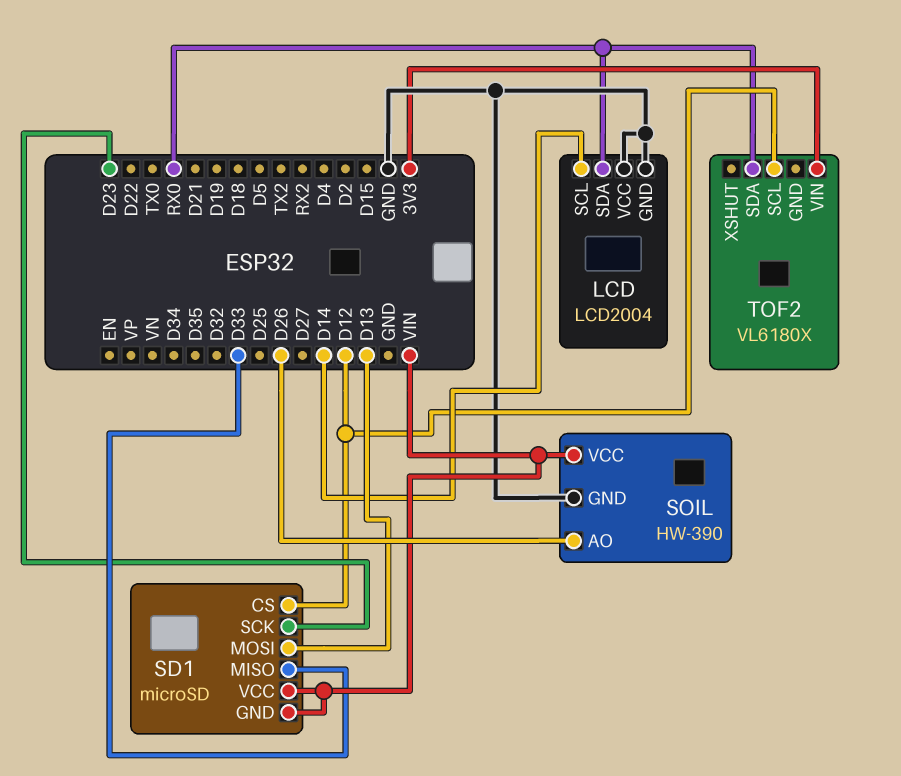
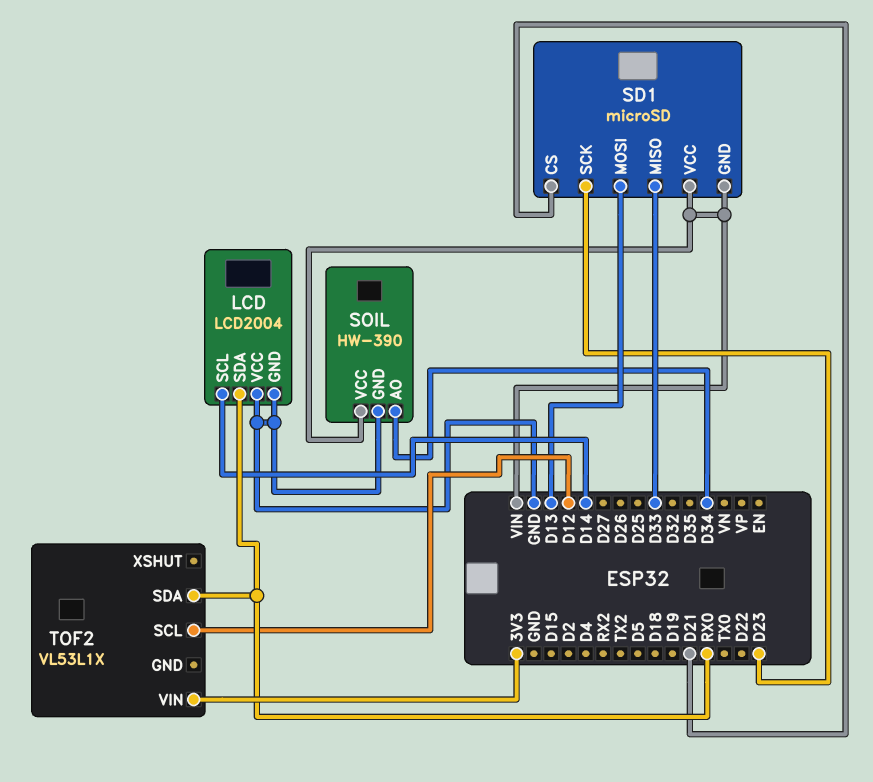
SD1 pin CS: D12 -> D21
SOIL pin AO: D26 -> D34
TOF2: VL6180X -> VL53L1X

